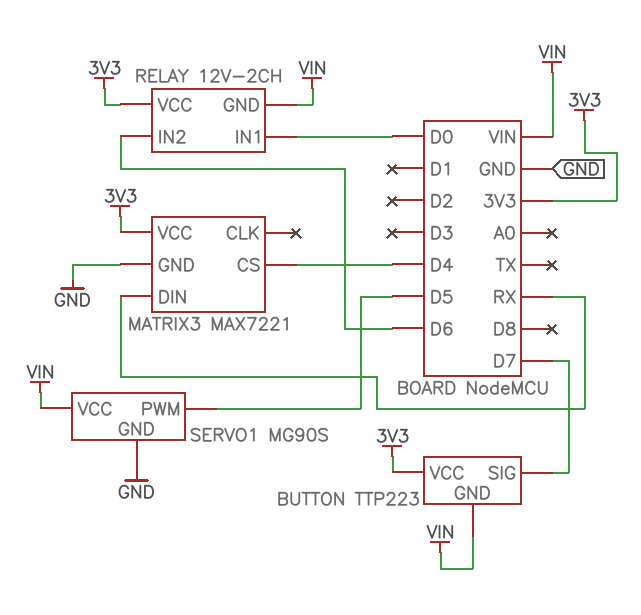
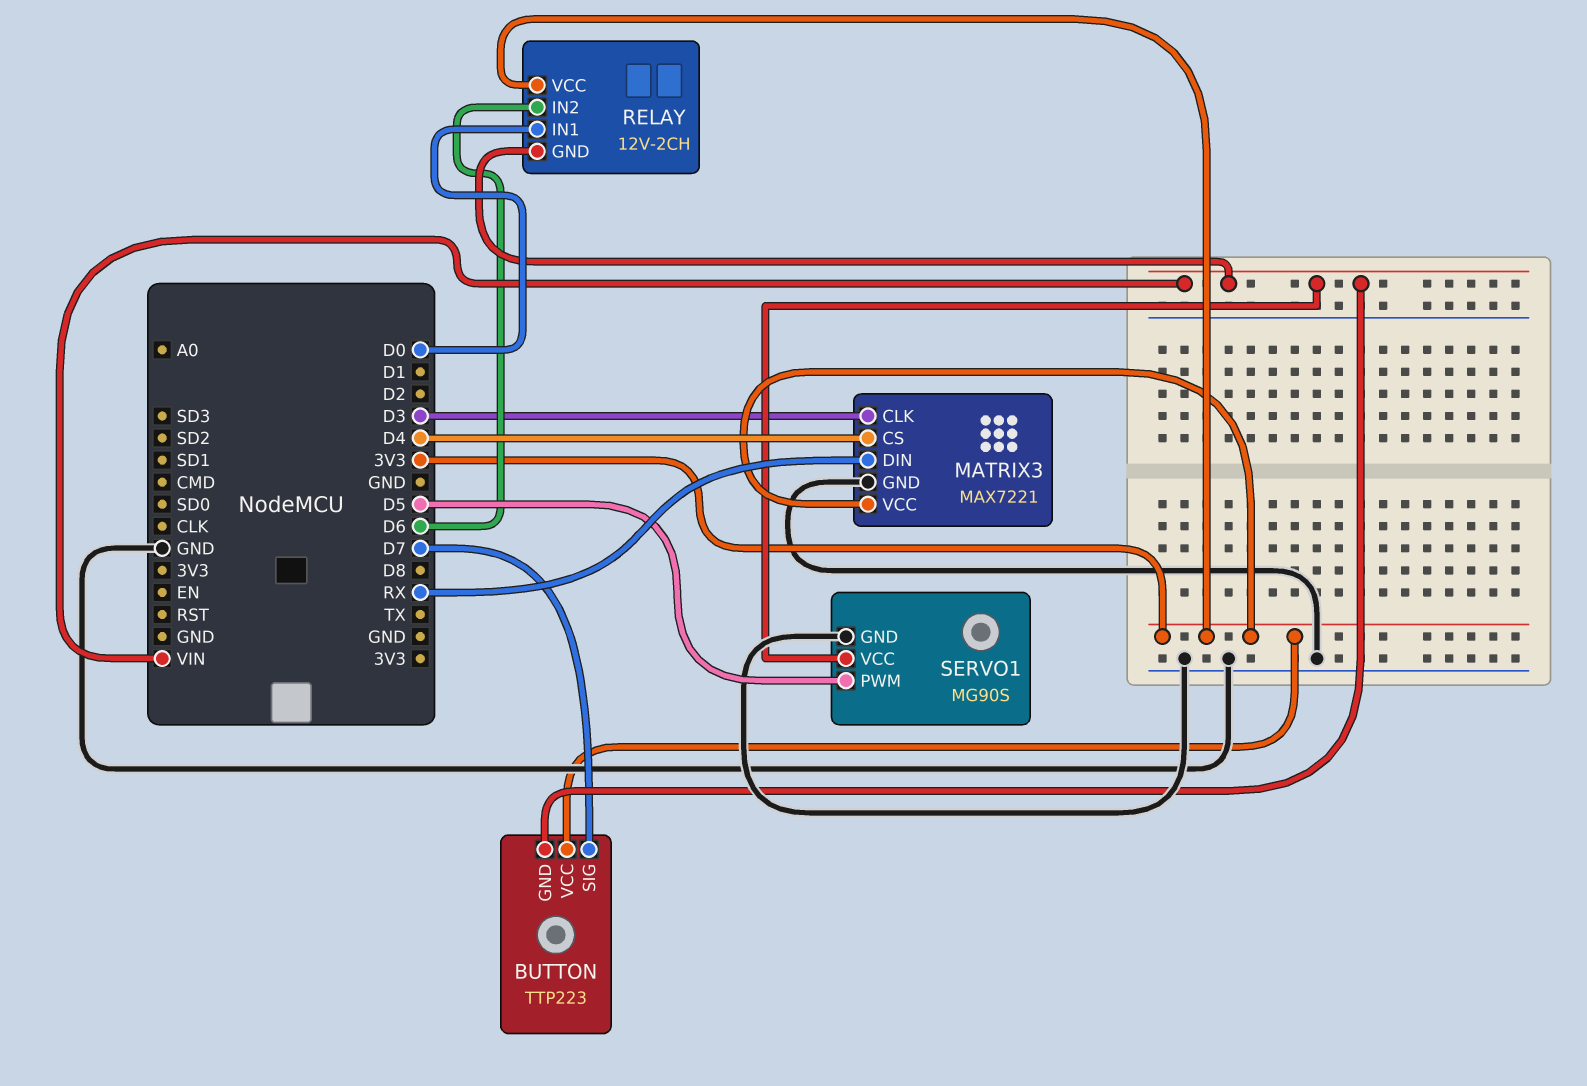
MATRIX3 pin CLK: none -> D3

